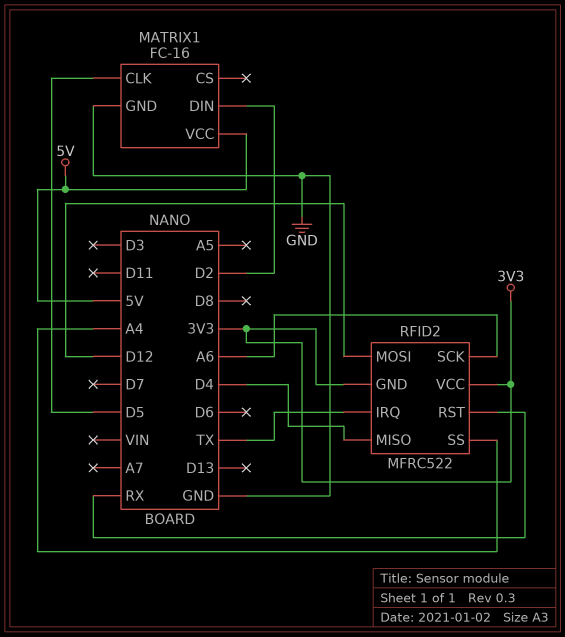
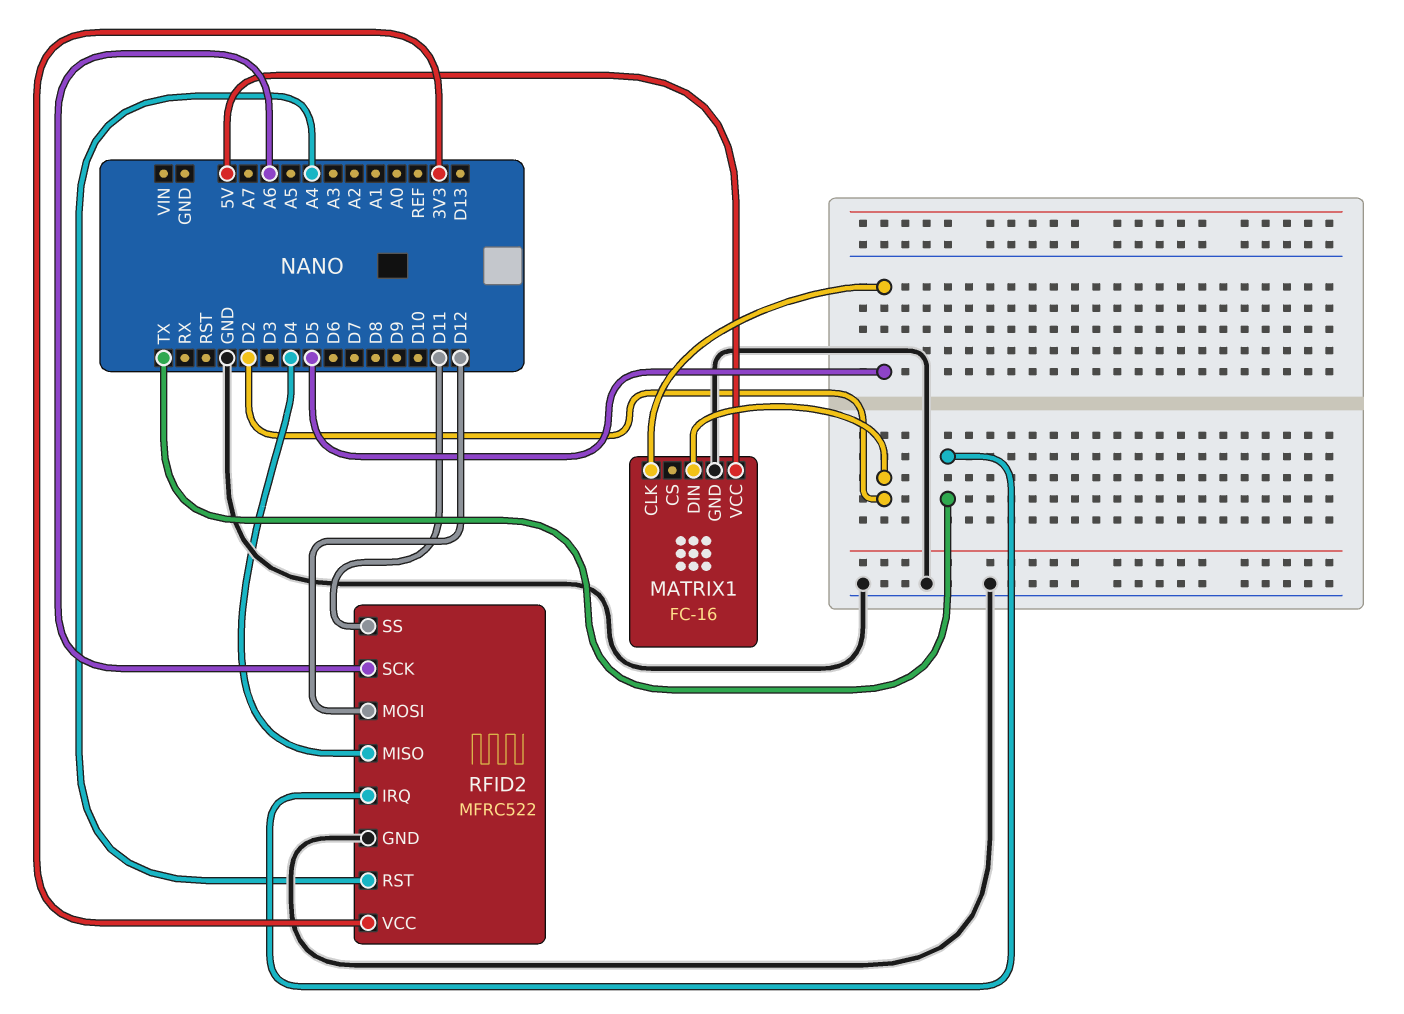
RFID2 pin GND: 3V3 -> GND
RFID2 pin RST: RX -> A4
RFID2 pin SS: A4 -> D11

